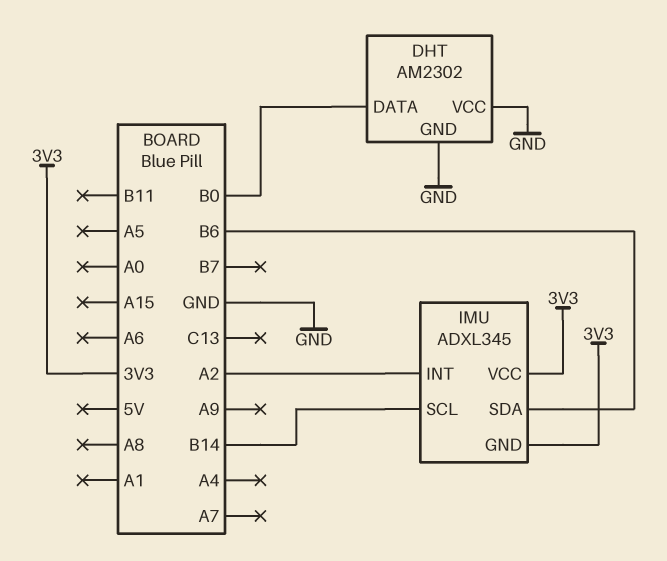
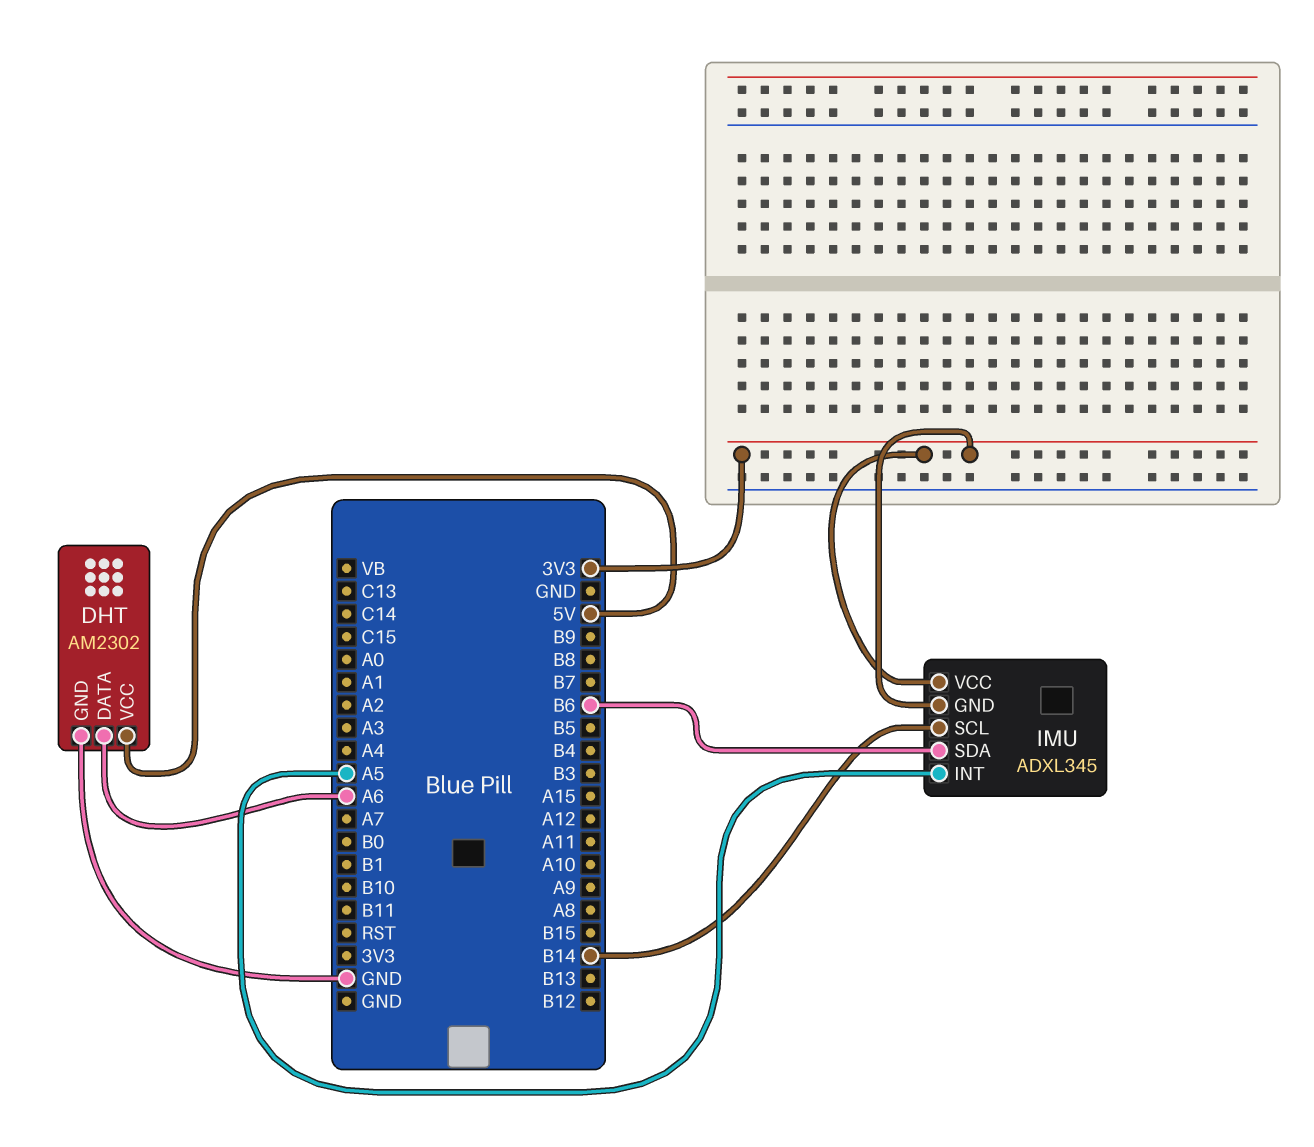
DHT pin DATA: B0 -> A6
DHT pin VCC: GND -> 5V
IMU pin INT: A2 -> A5

